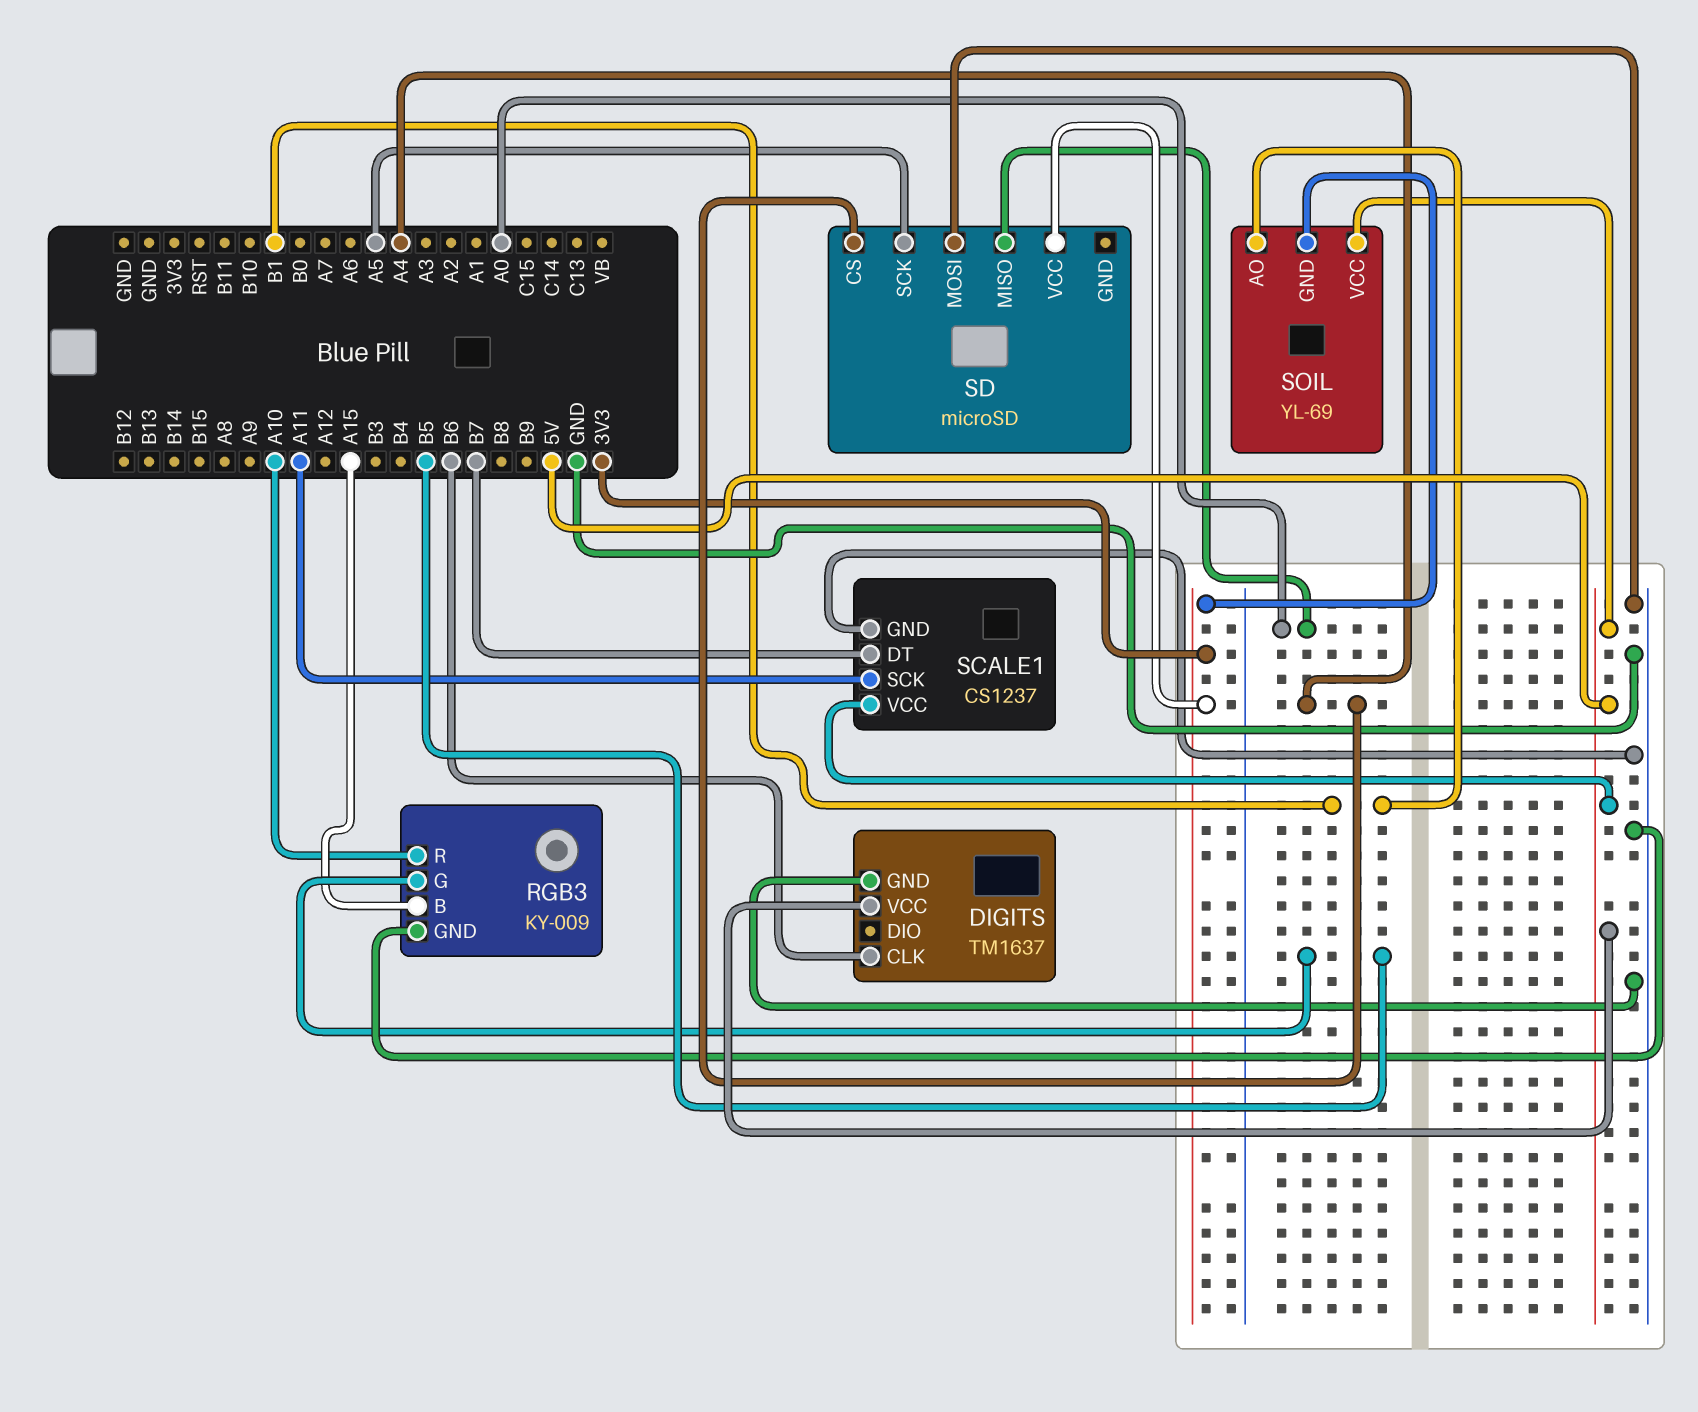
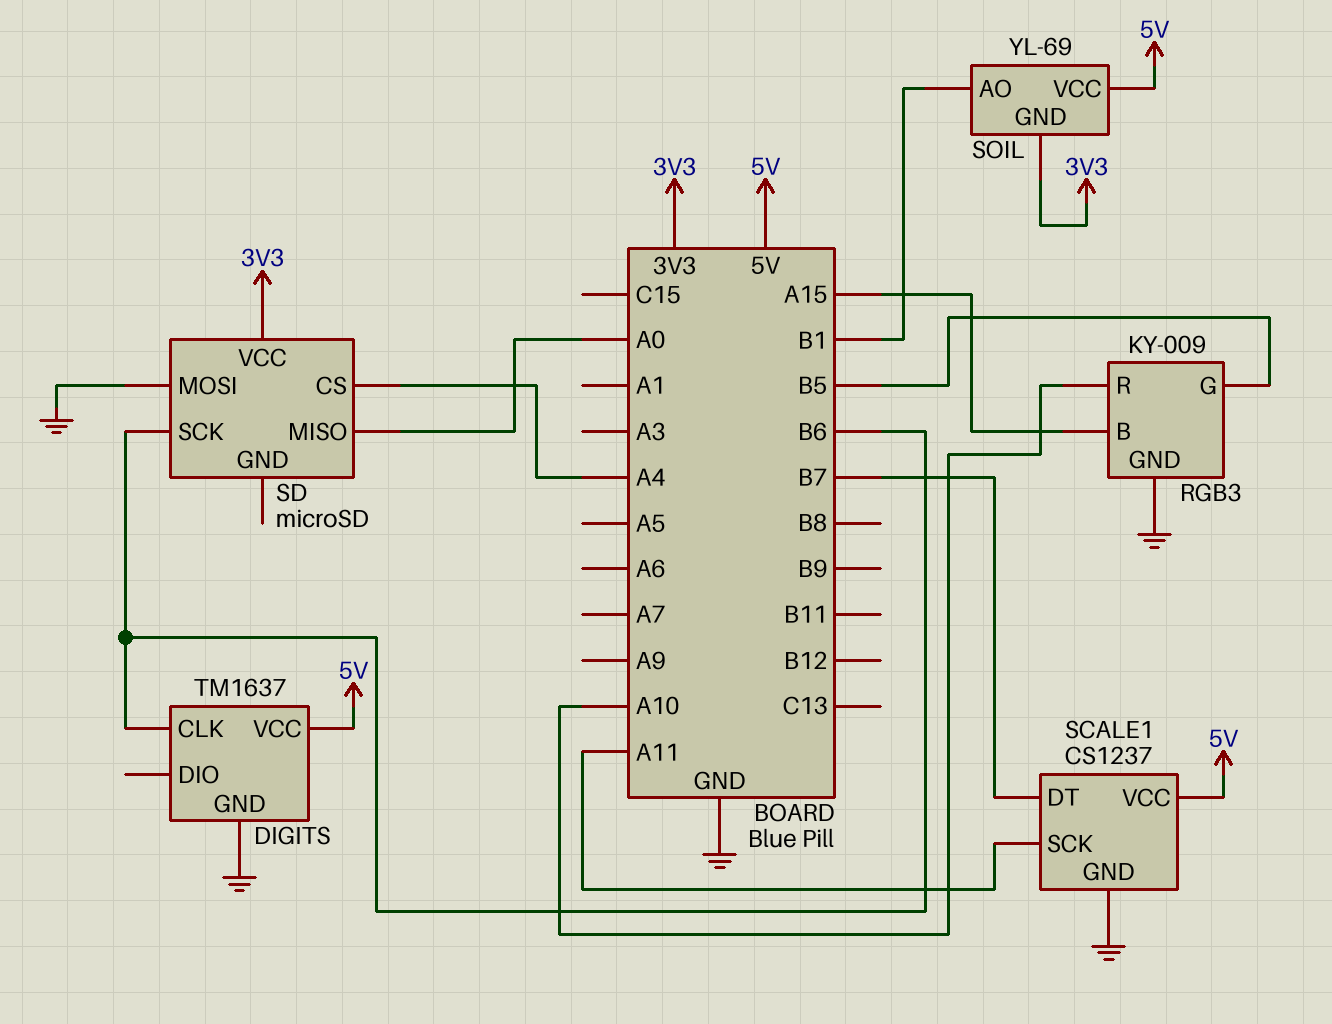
SD pin SCK: A5 -> B6

